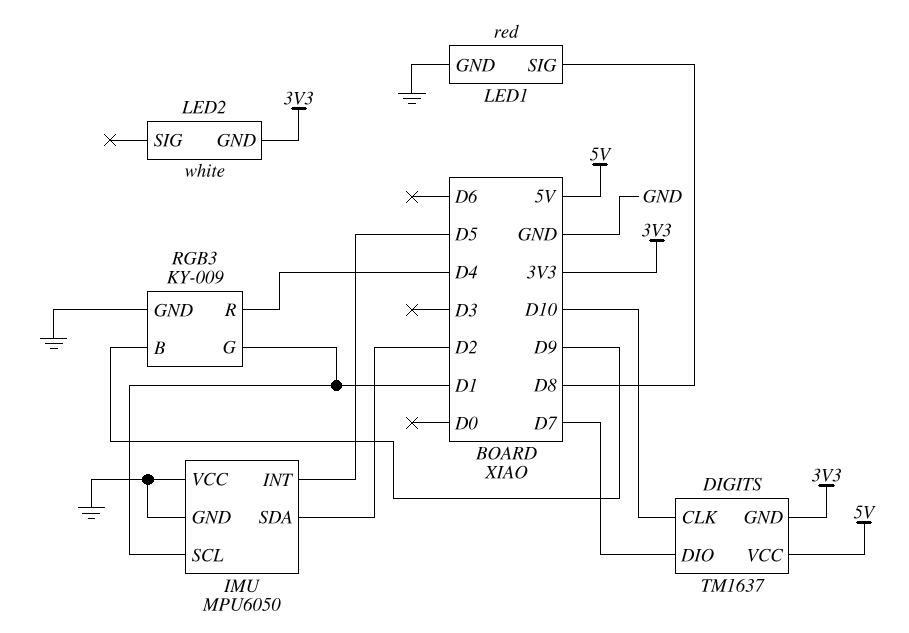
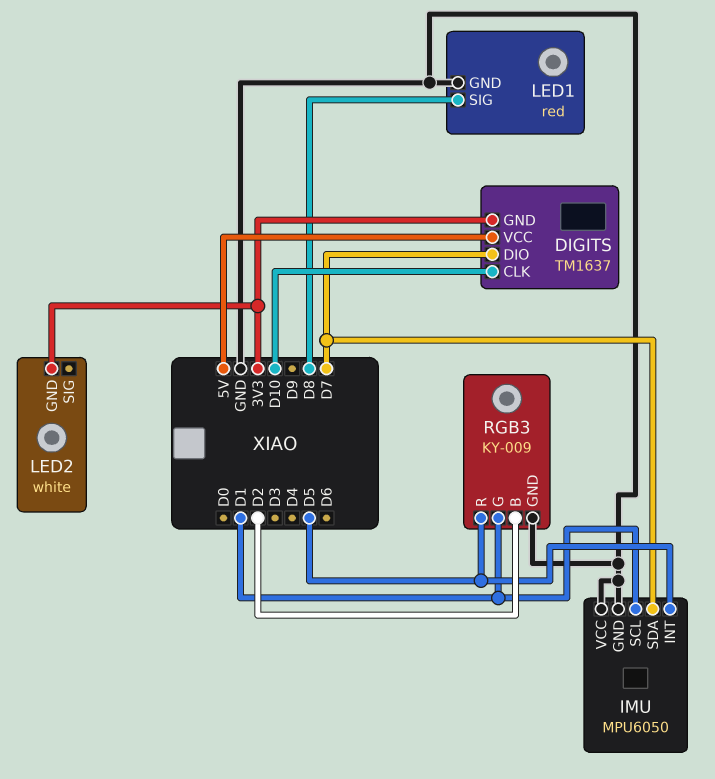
IMU pin SDA: D2 -> D7
RGB3 pin B: D9 -> D2
RGB3 pin R: D4 -> D5

